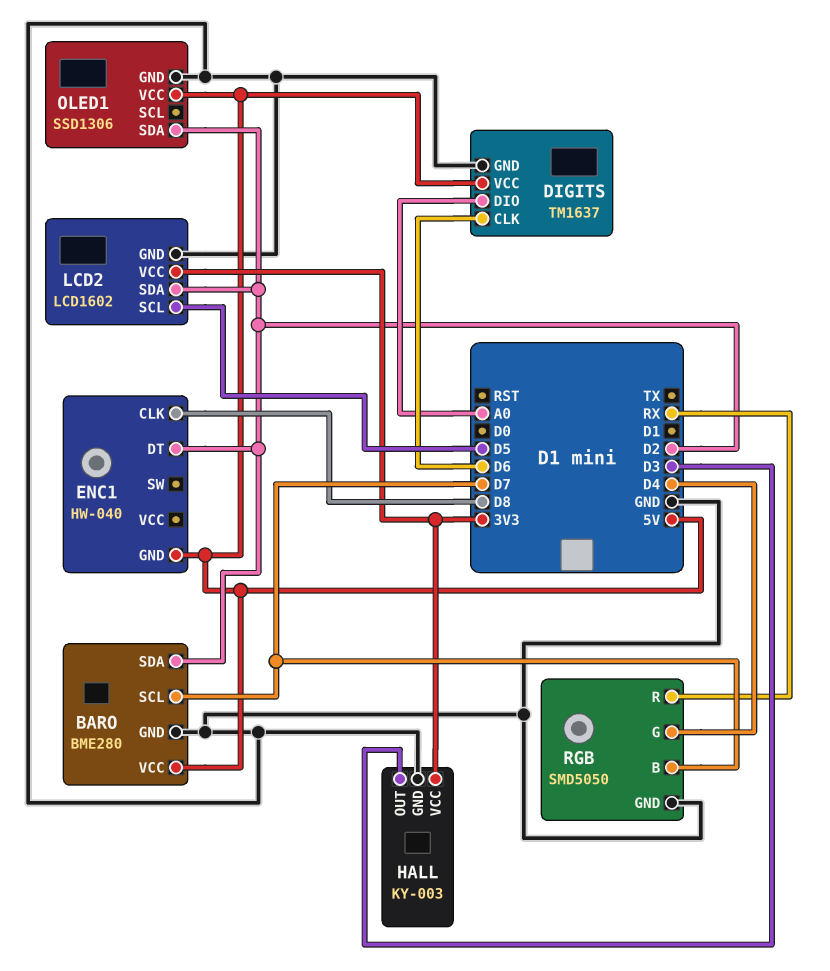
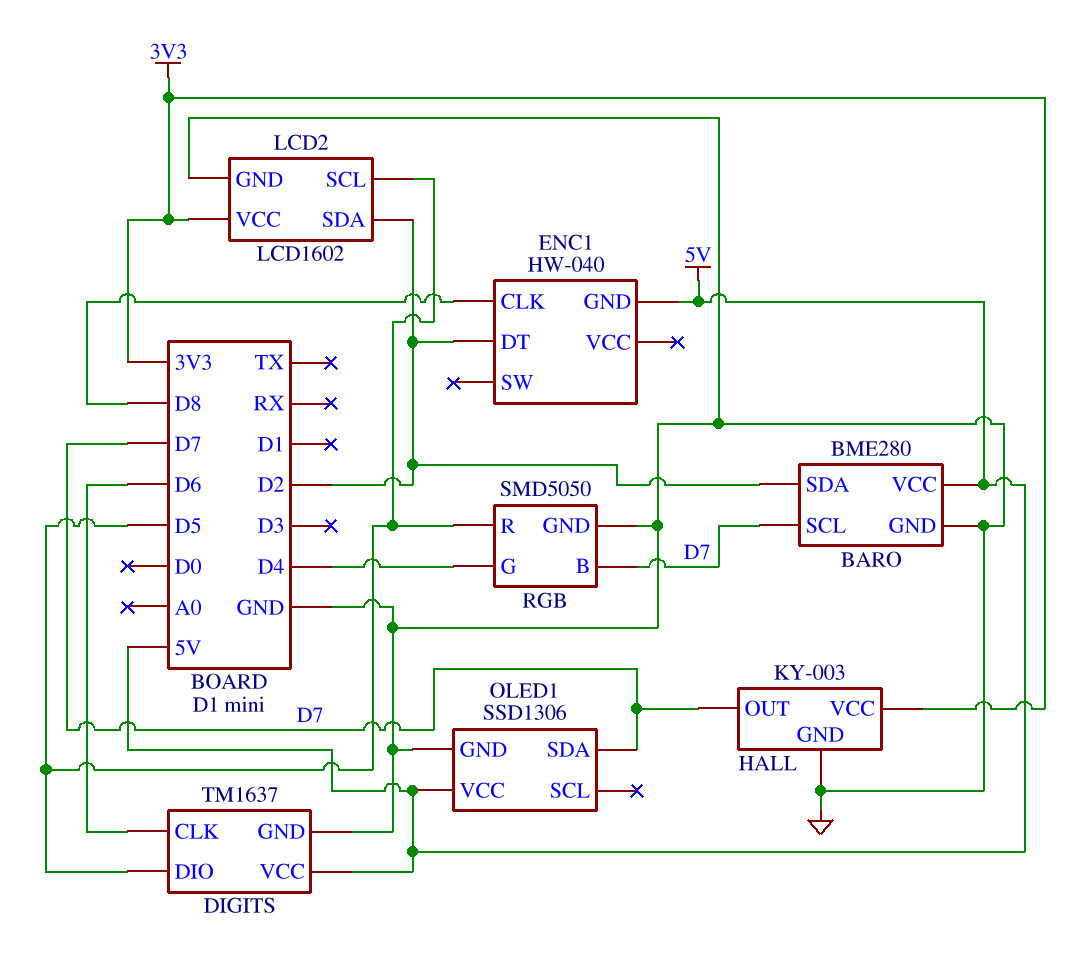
DIGITS pin DIO: A0 -> D5
HALL pin OUT: D3 -> D7
OLED1 pin SDA: D2 -> D7
RGB pin R: RX -> D5

